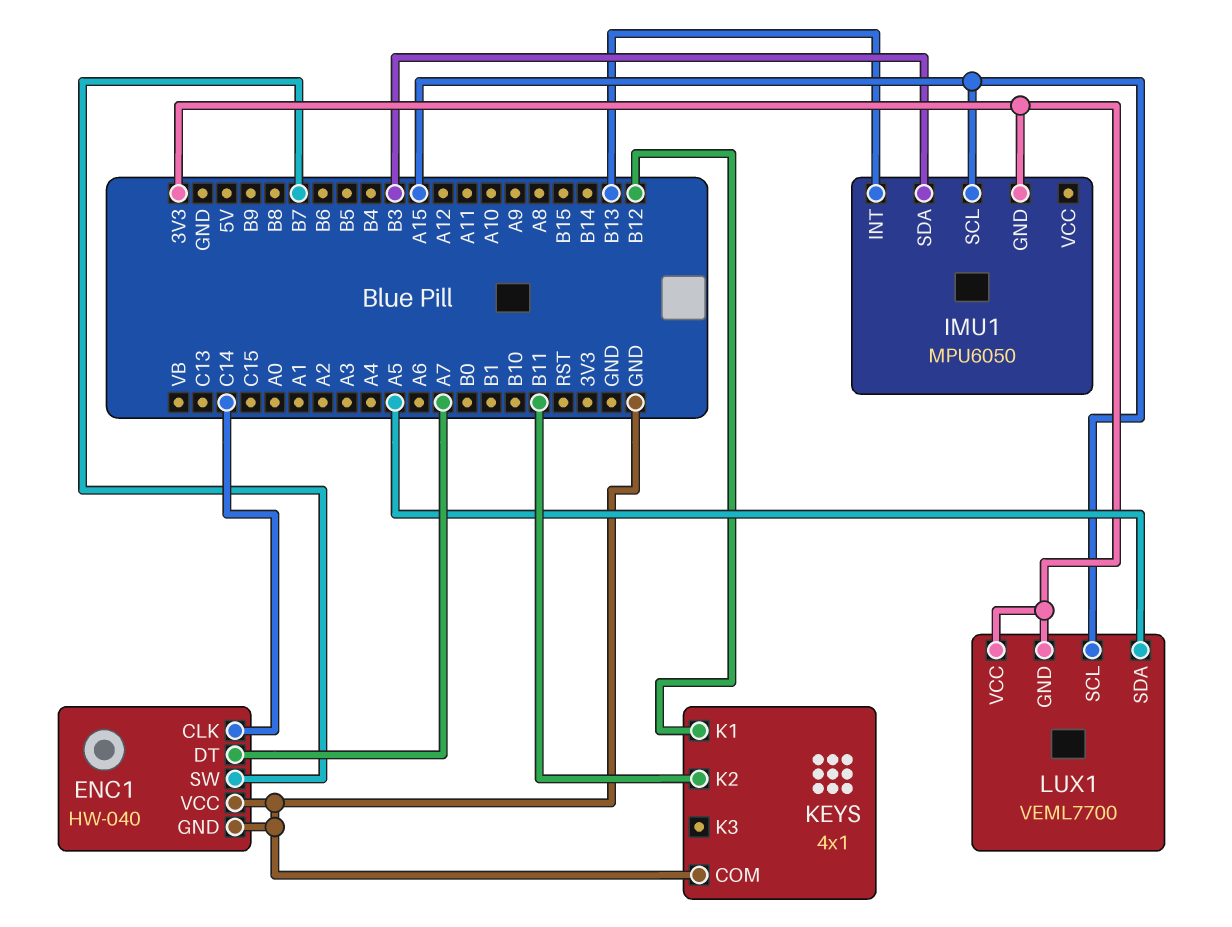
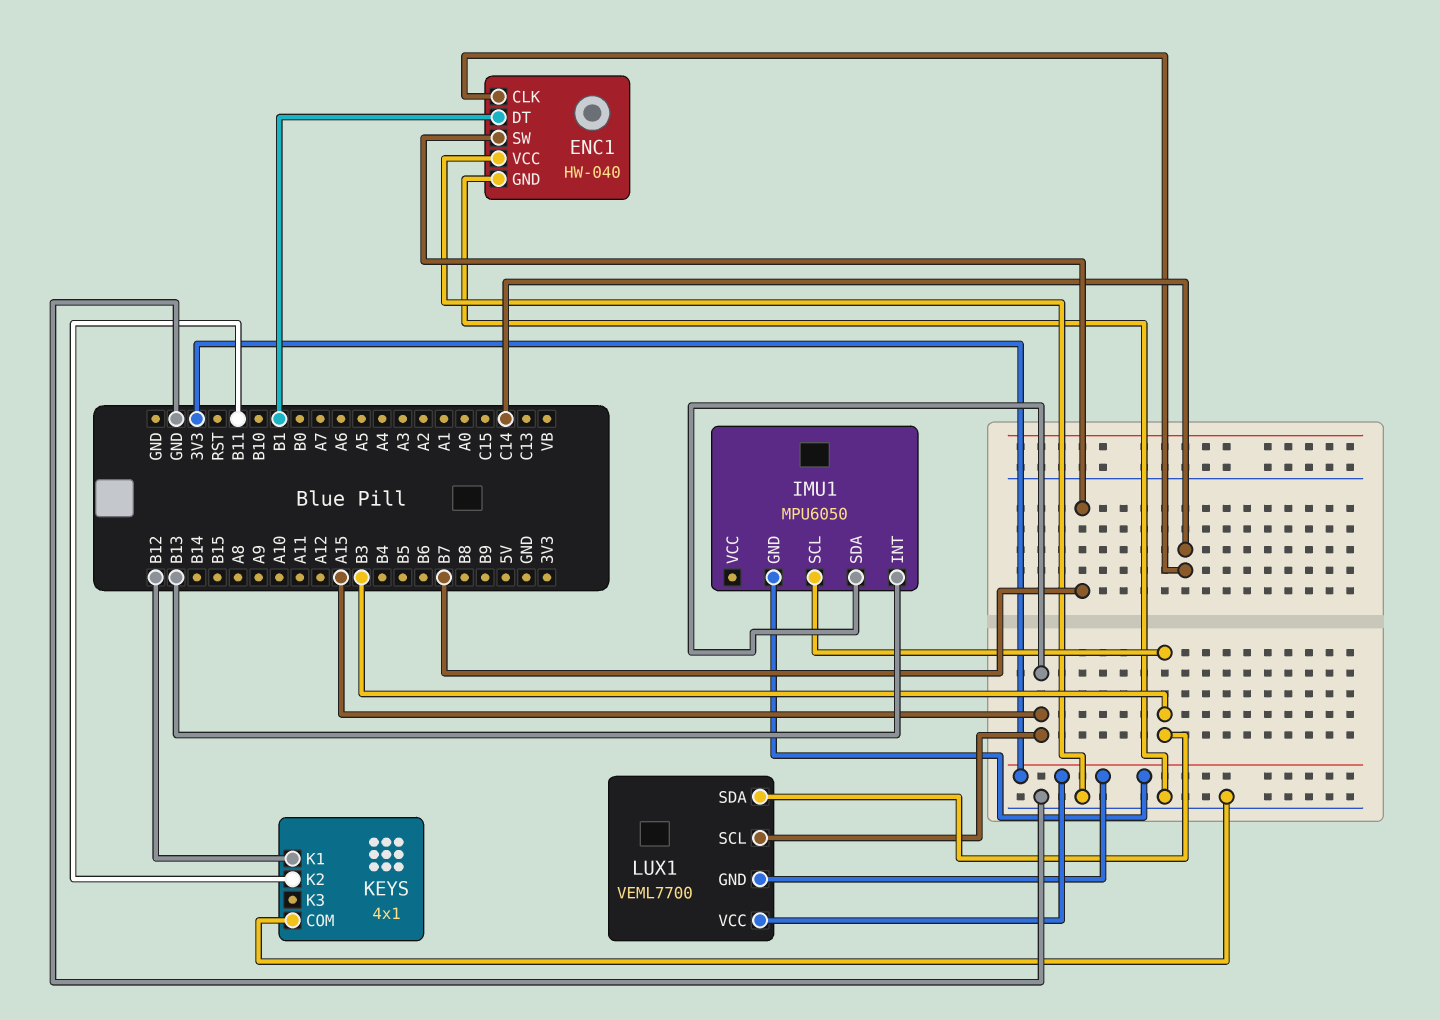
ENC1 pin DT: A7 -> B1
IMU1 pin SCL: A15 -> B3
IMU1 pin SDA: B3 -> A15
LUX1 pin SDA: A5 -> B3

